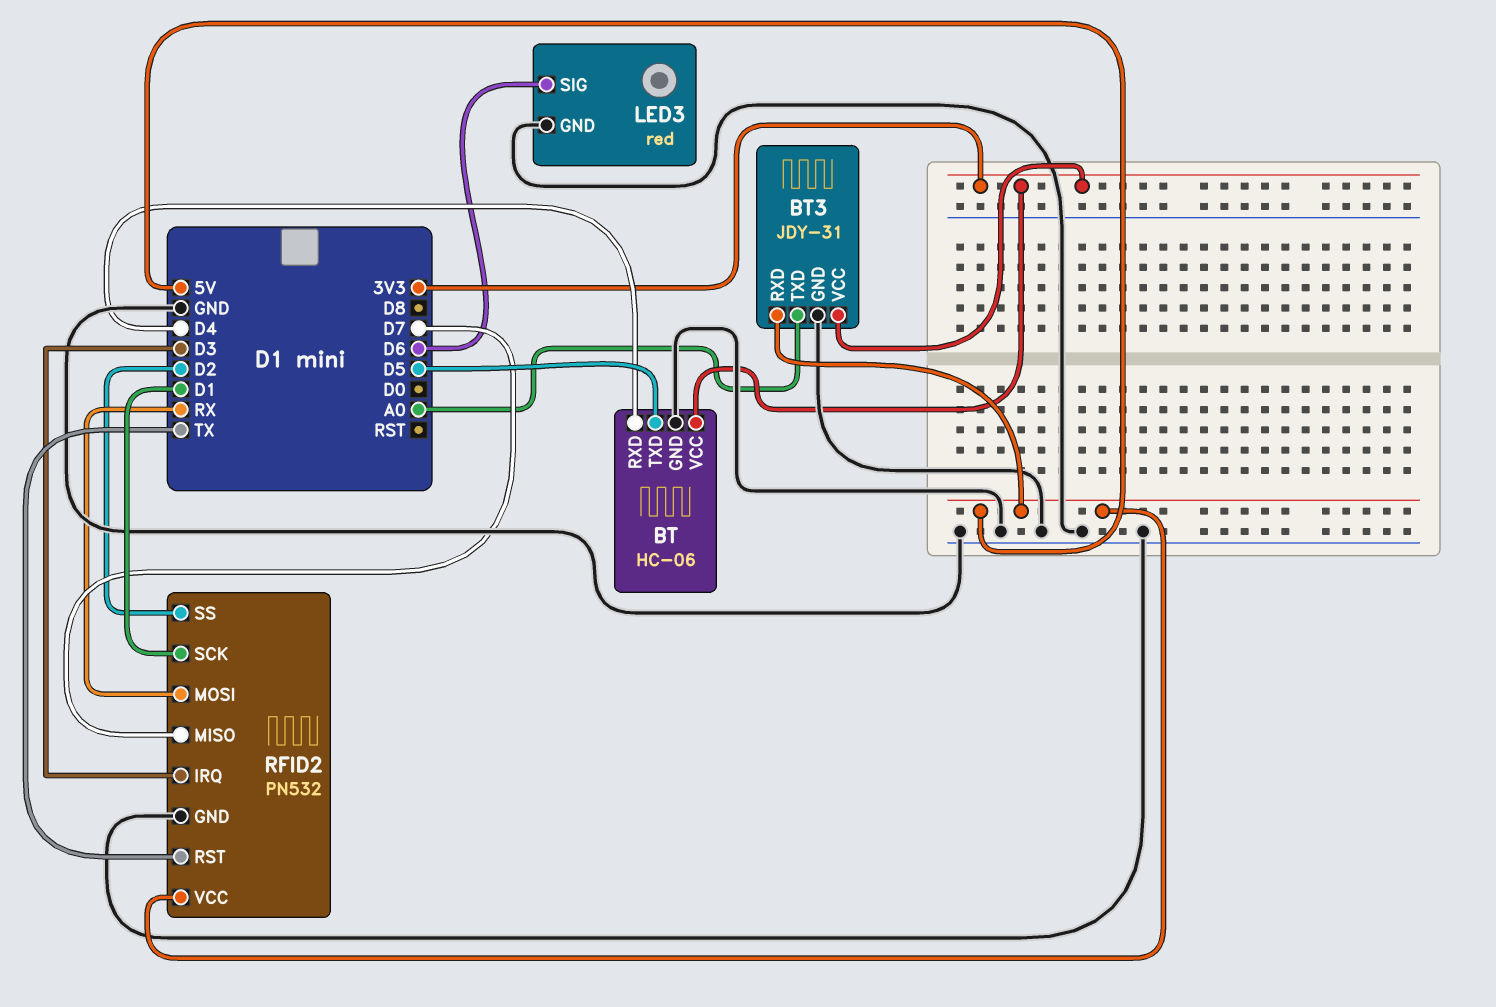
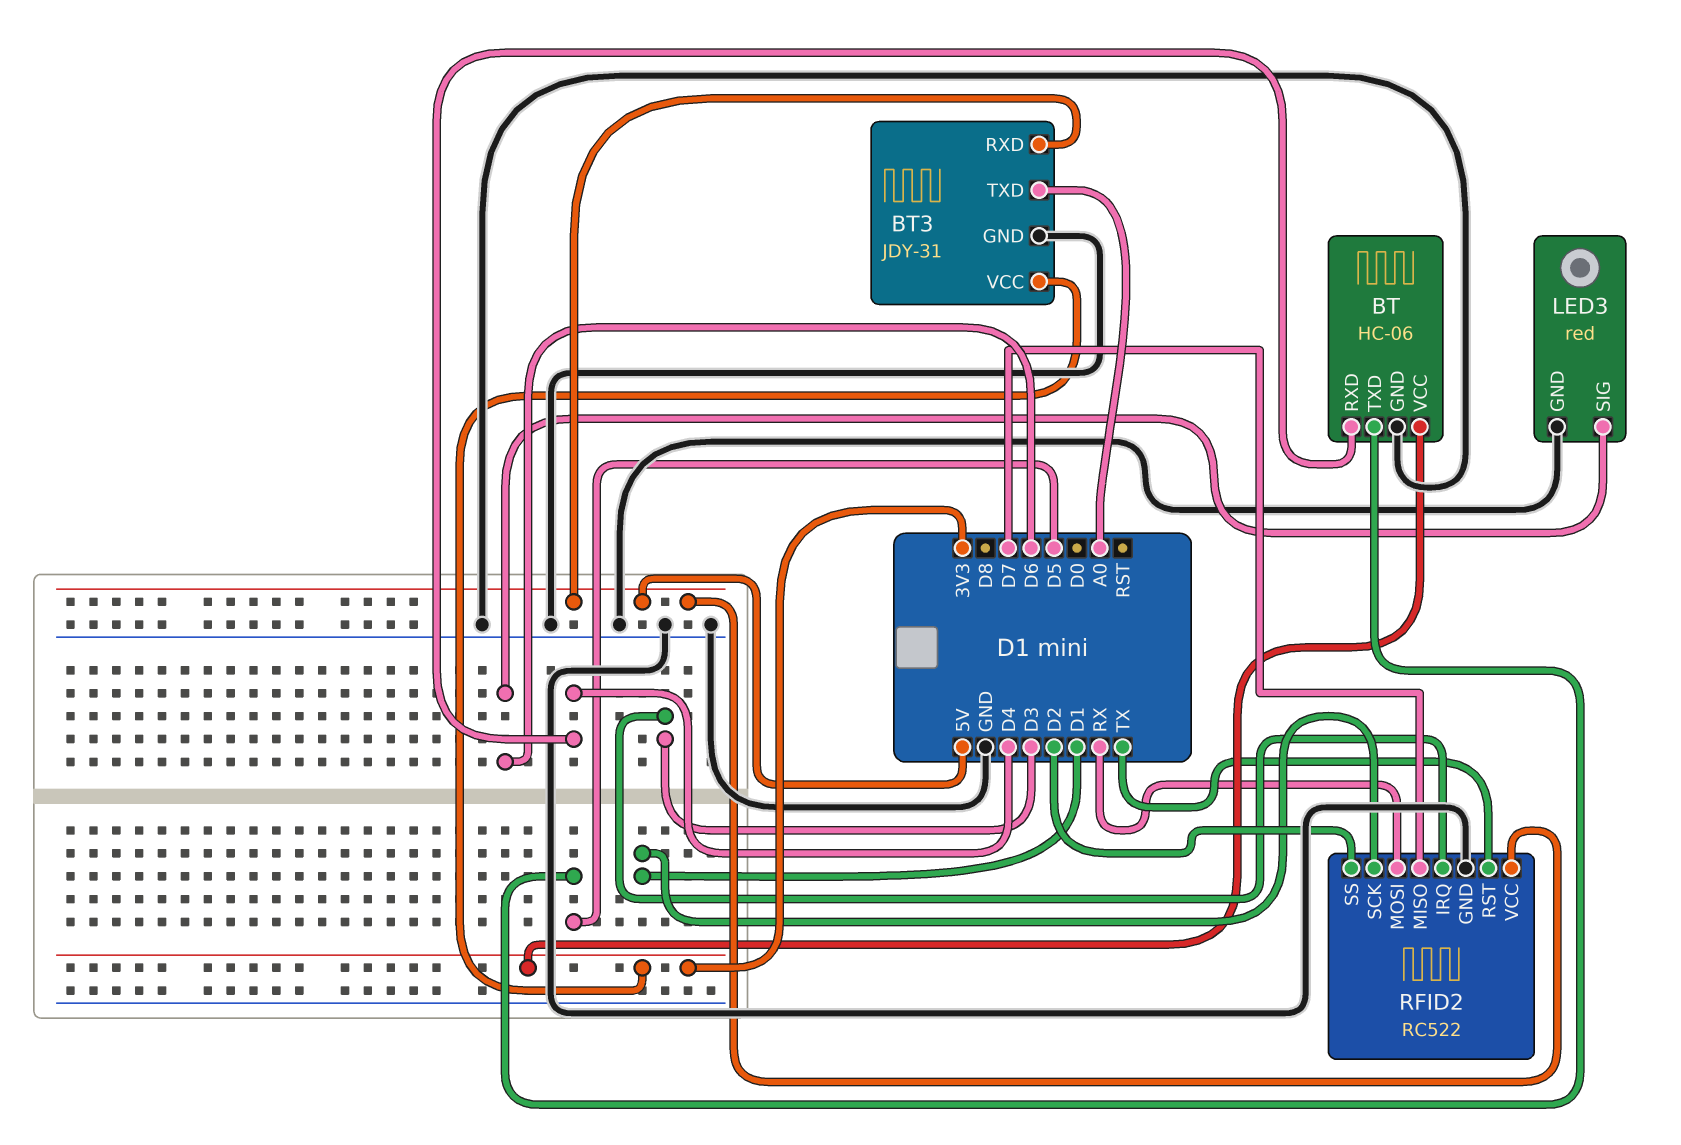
RFID2: PN532 -> RC522

